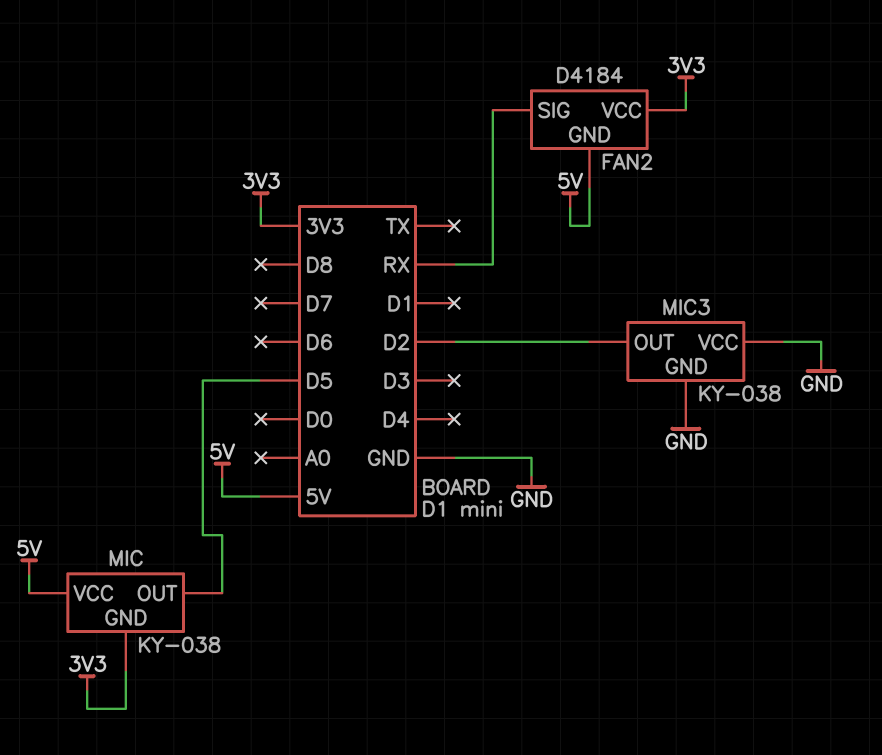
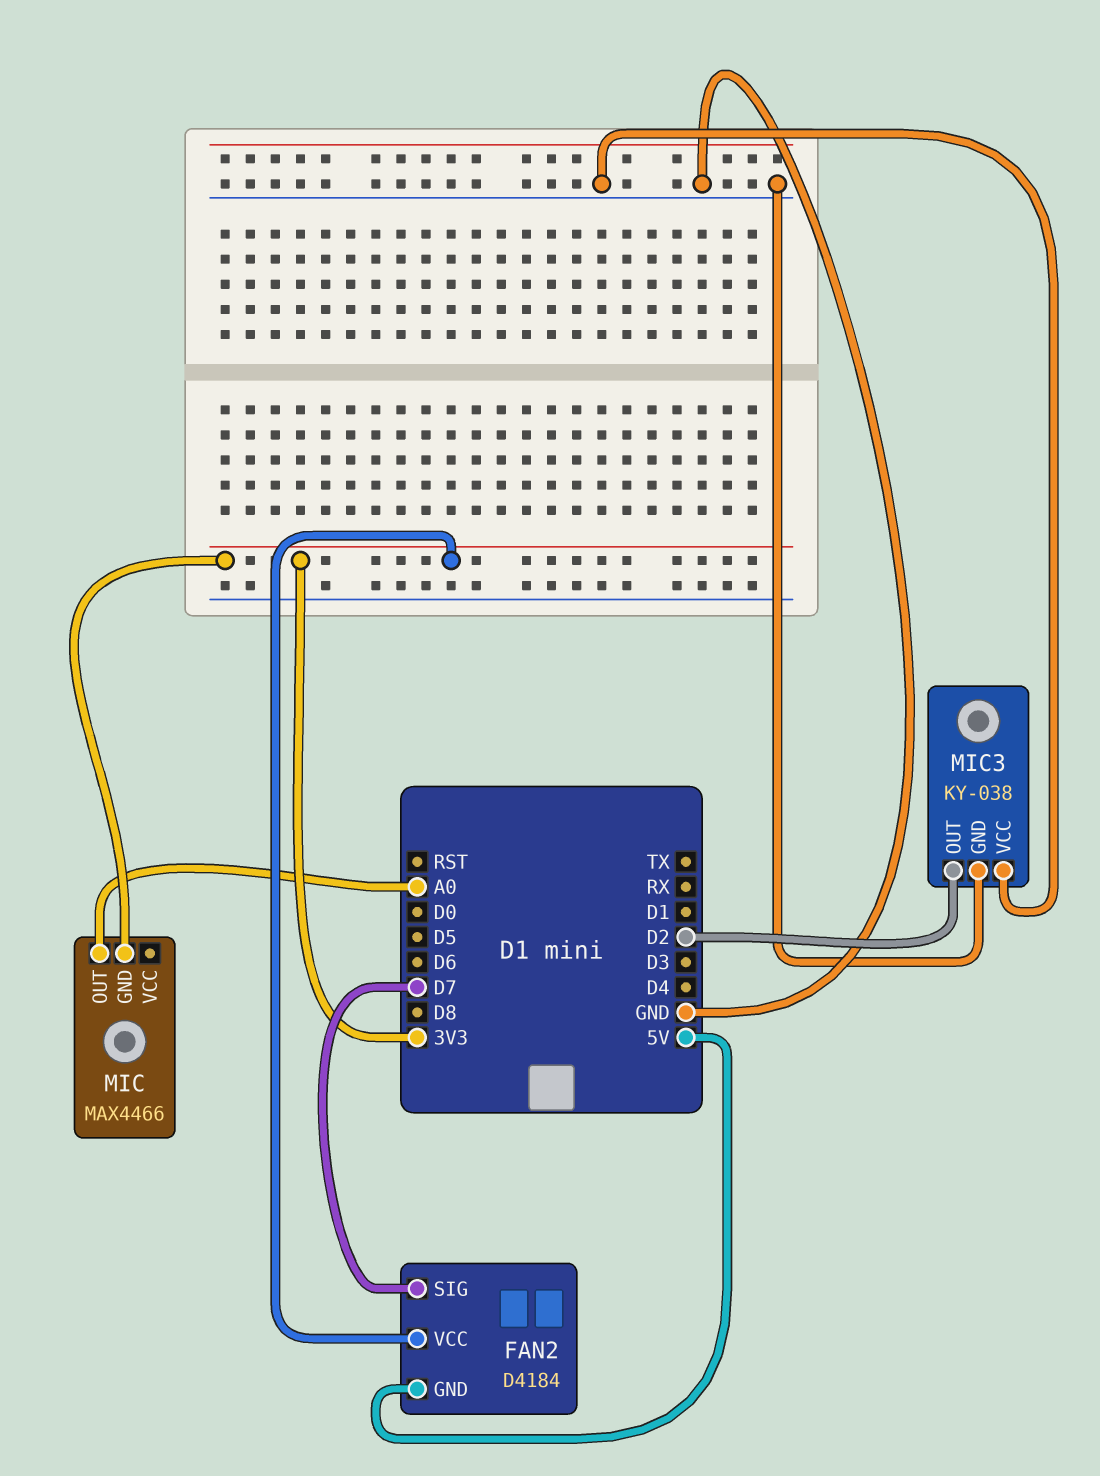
FAN2 pin SIG: RX -> D7
MIC: KY-038 -> MAX4466
MIC pin OUT: D5 -> A0
MIC pin VCC: 5V -> none

